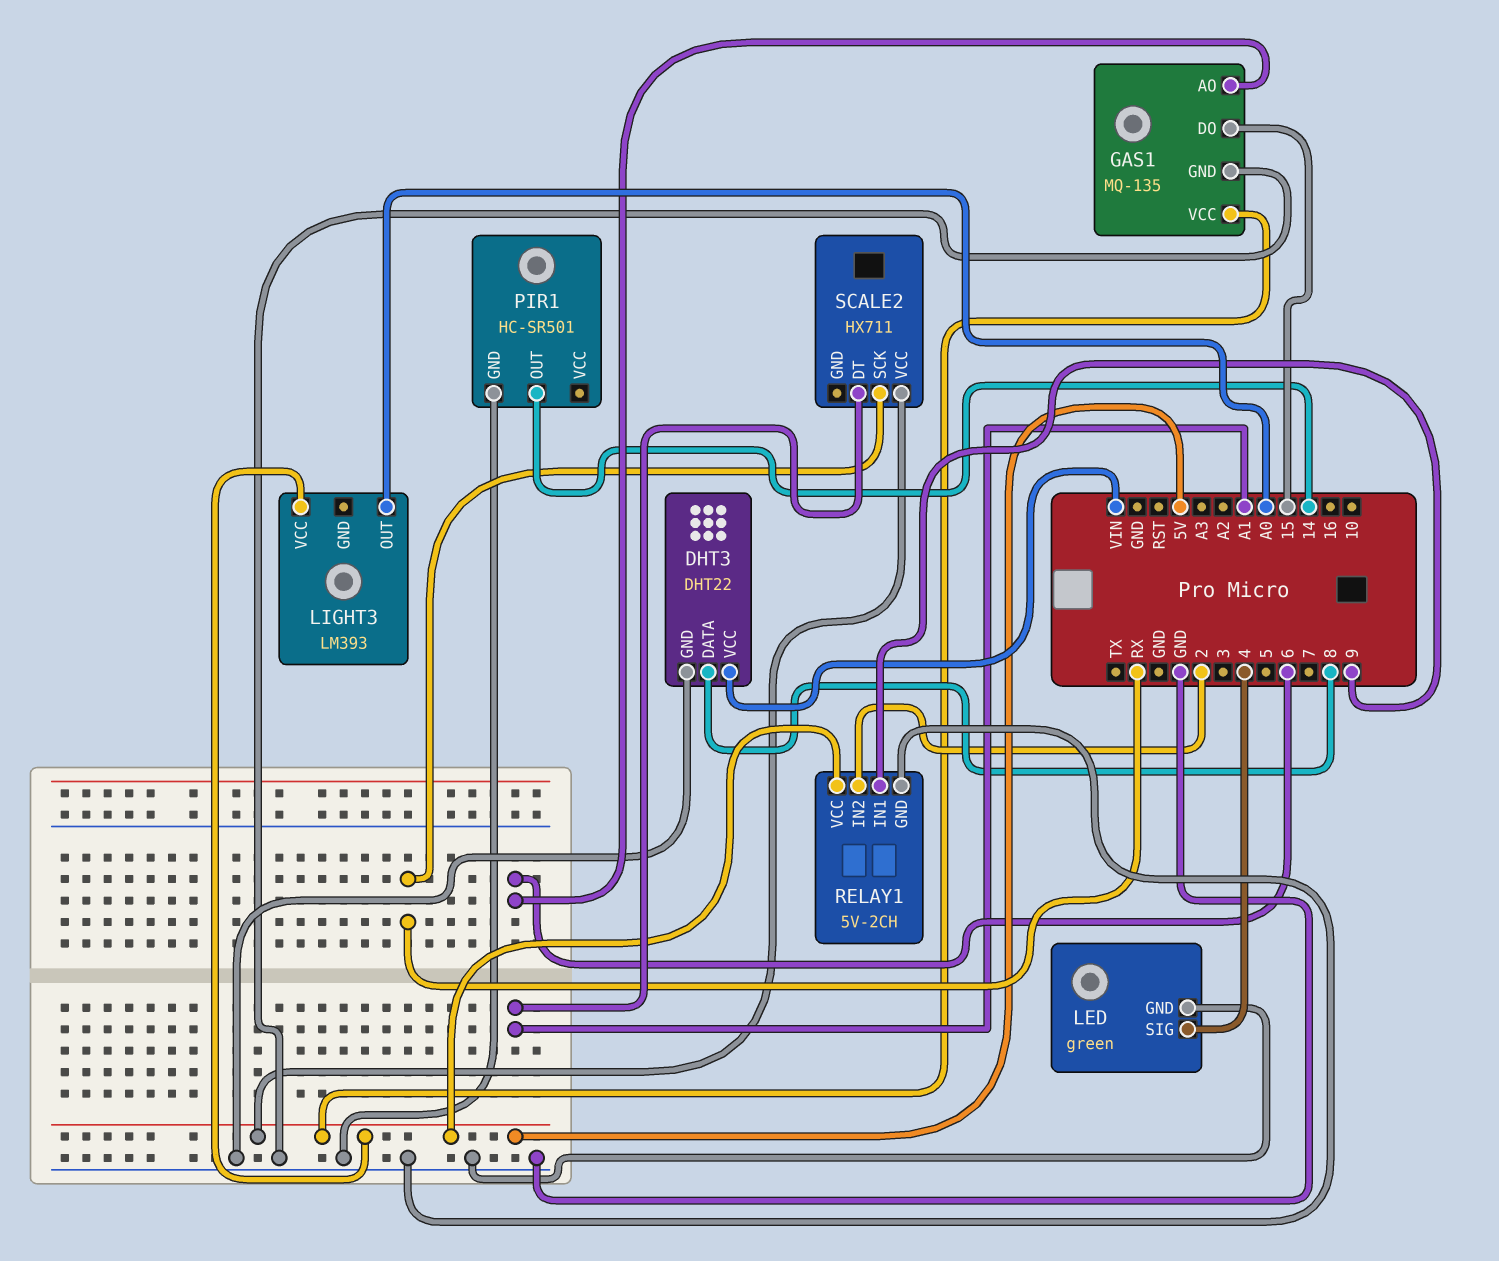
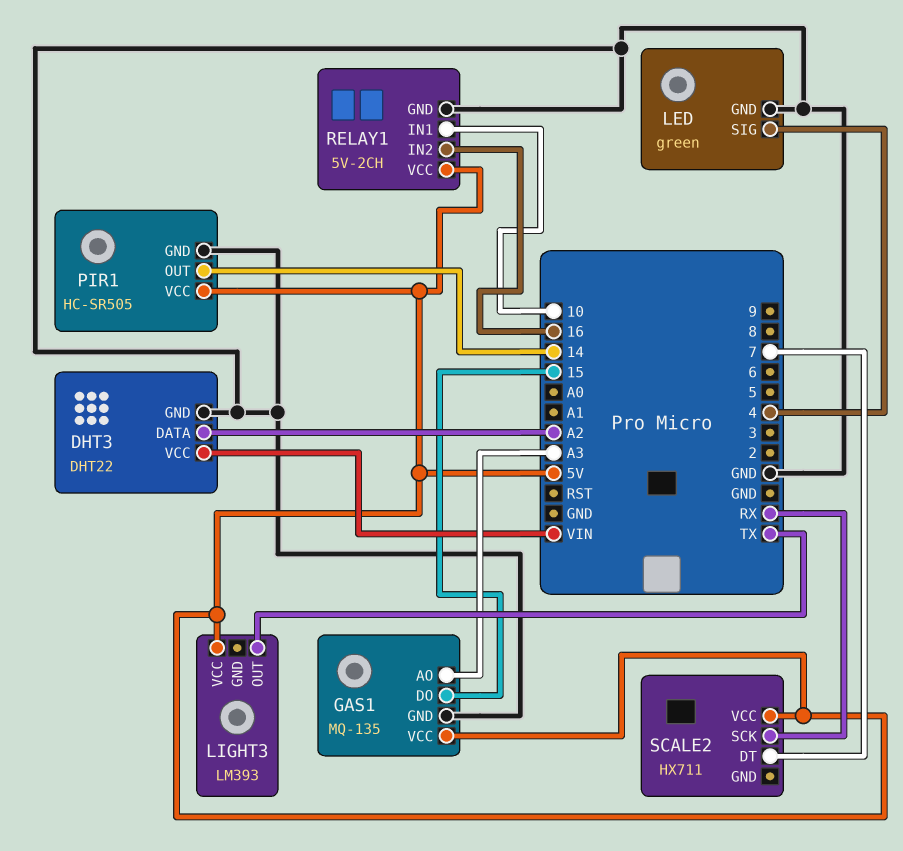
DHT3 pin DATA: 8 -> A2
GAS1 pin AO: 6 -> A3
LIGHT3 pin OUT: A0 -> TX
PIR1: HC-SR501 -> HC-SR505
PIR1 pin VCC: none -> 5V
RELAY1 pin IN1: 9 -> 10
RELAY1 pin IN2: 2 -> 16
SCALE2 pin DT: A1 -> 7

